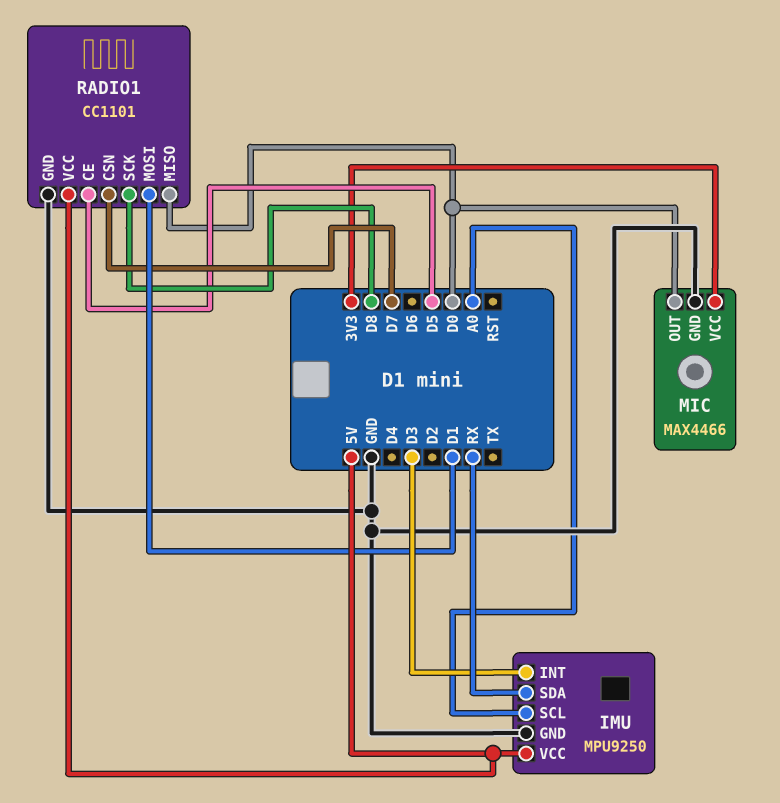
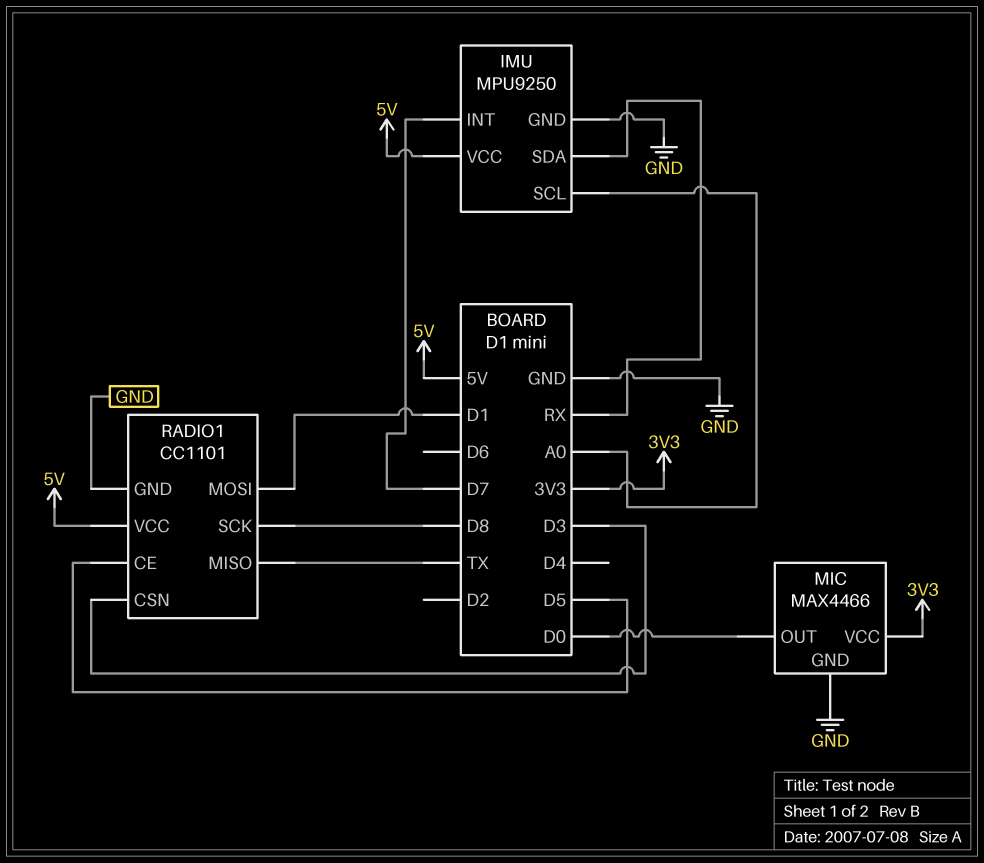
IMU pin INT: D3 -> D7
RADIO1 pin CSN: D7 -> D3
RADIO1 pin MISO: D0 -> TX

